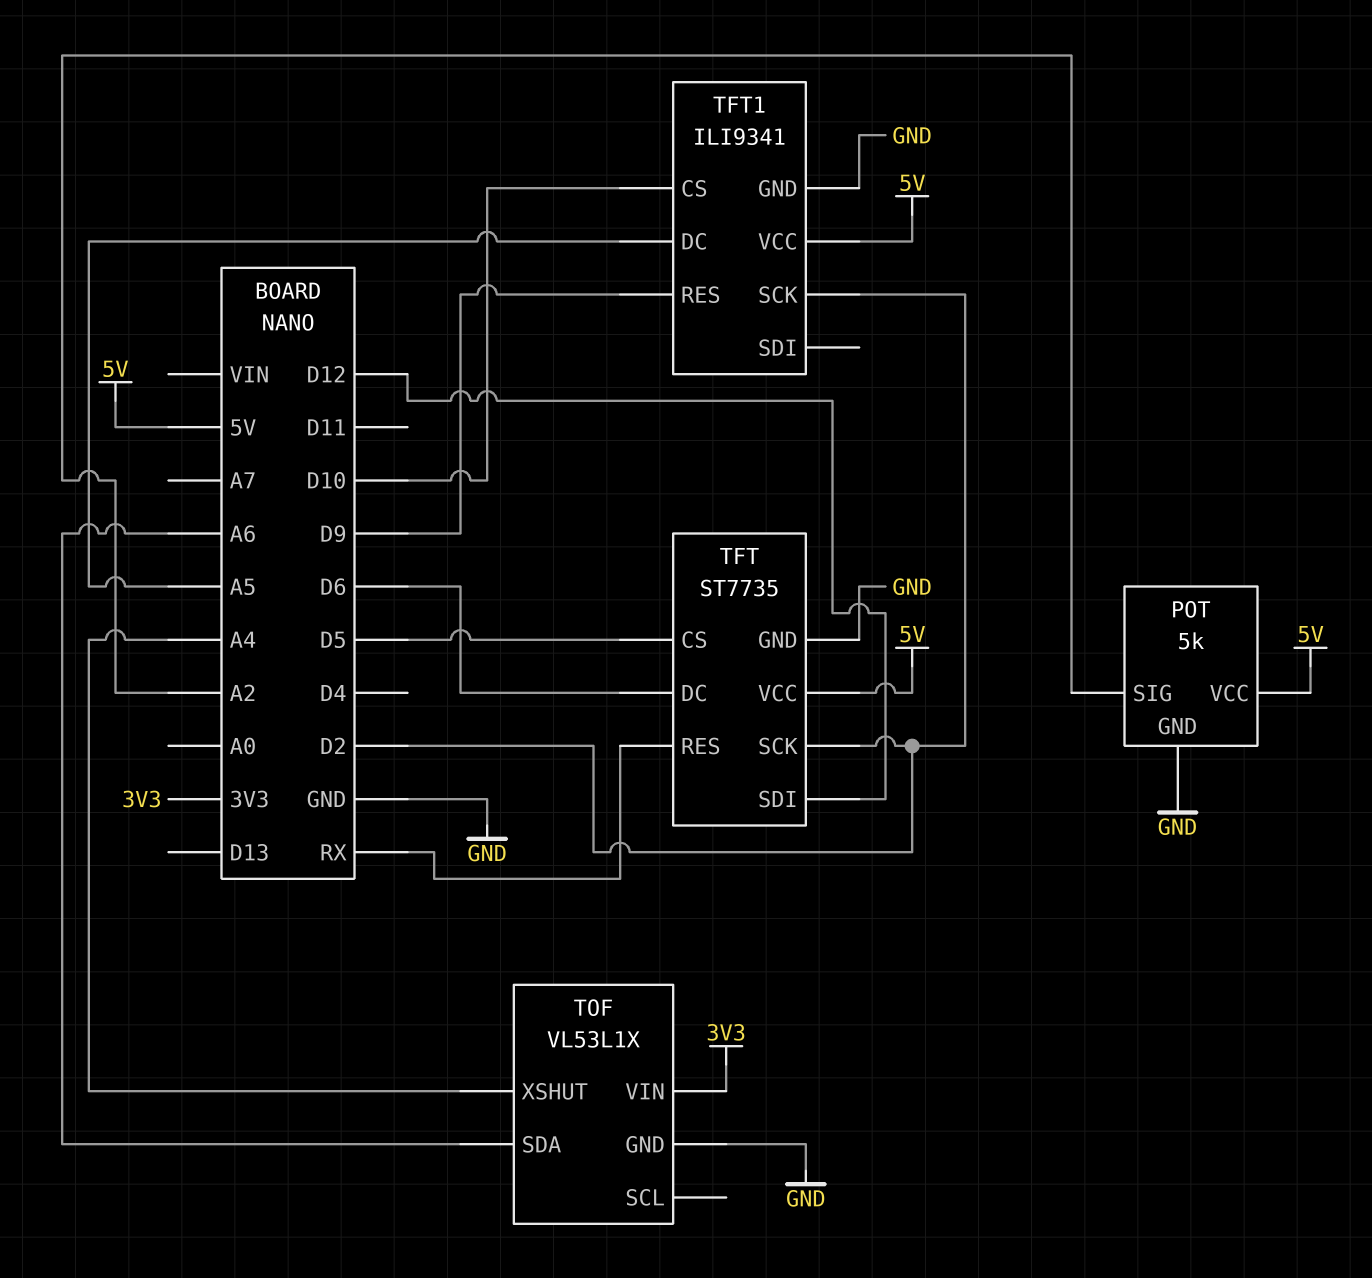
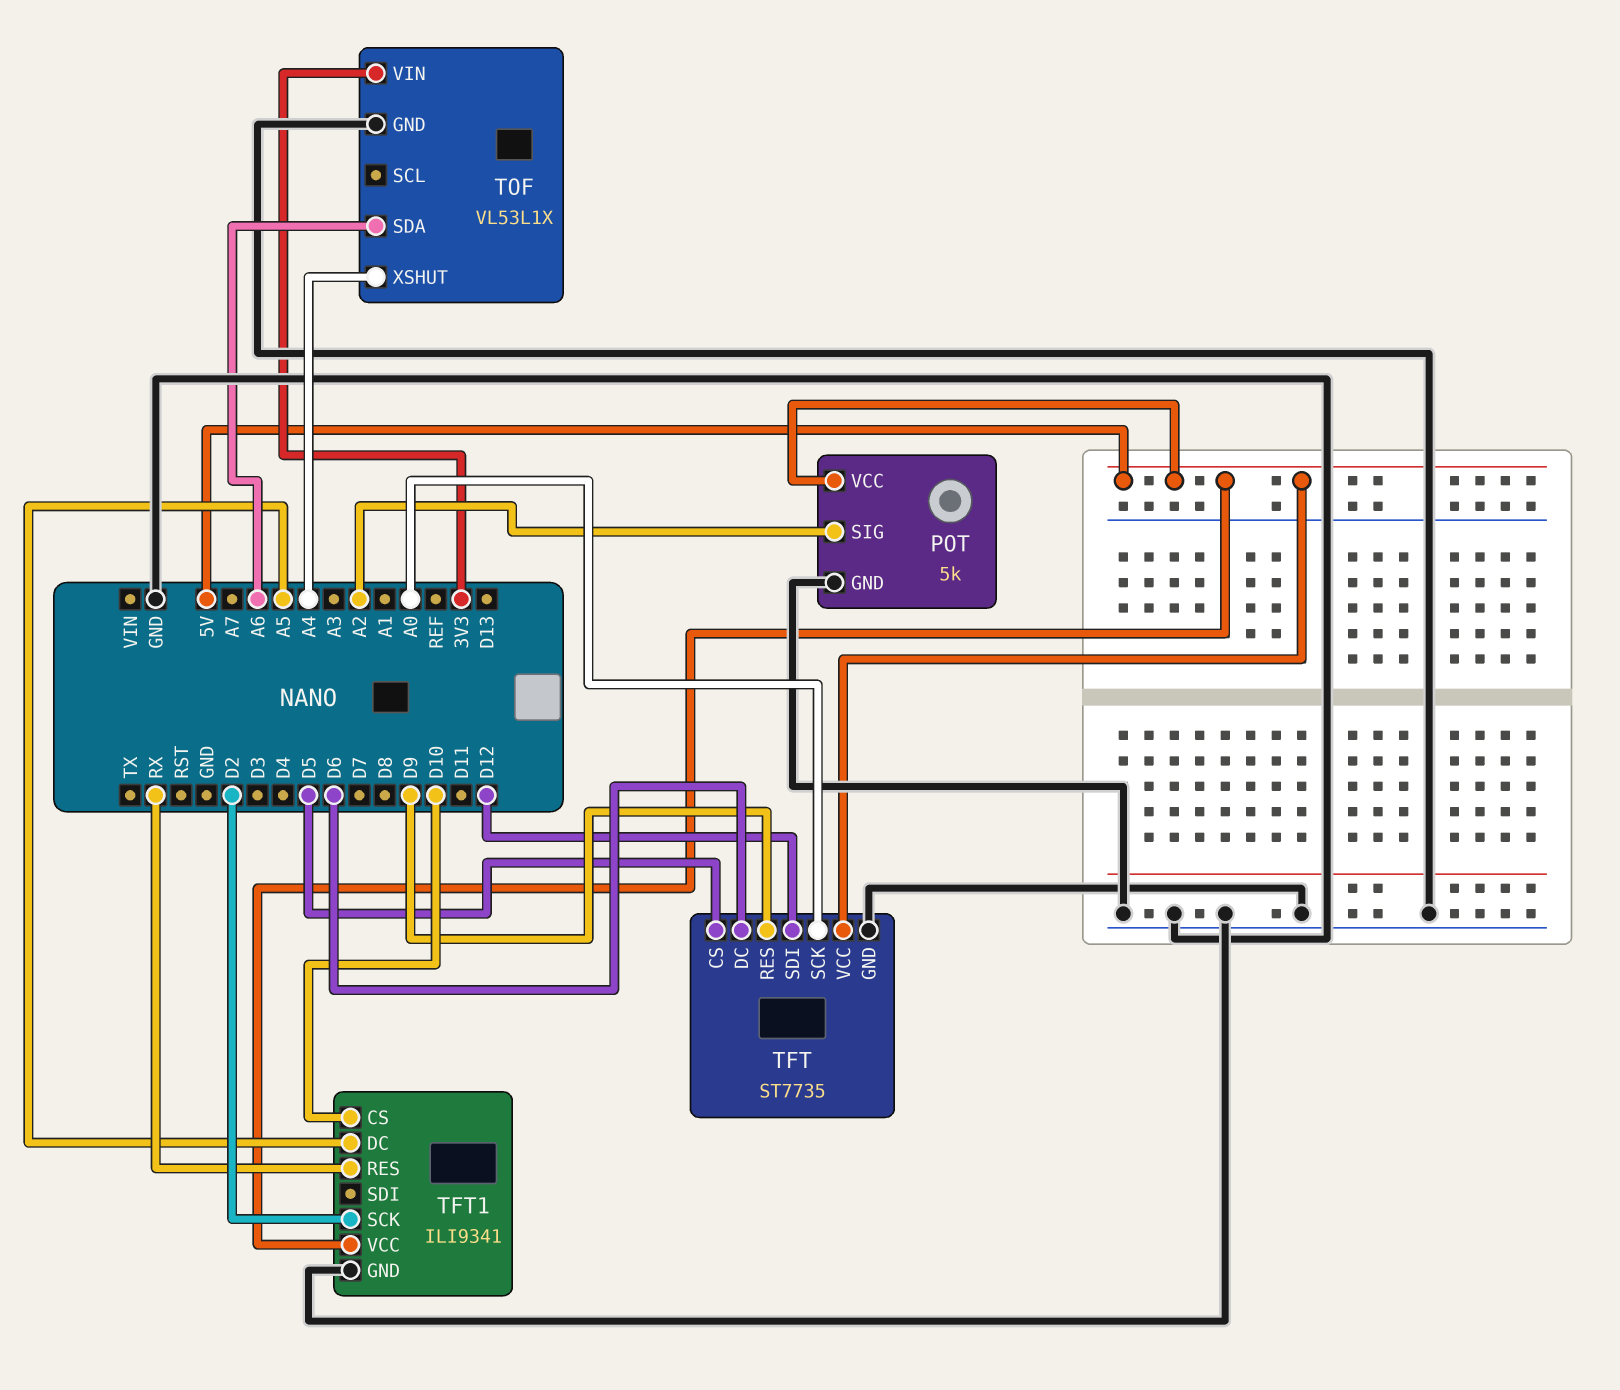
TFT pin RES: RX -> D9
TFT pin SCK: D2 -> A0
TFT1 pin RES: D9 -> RX

